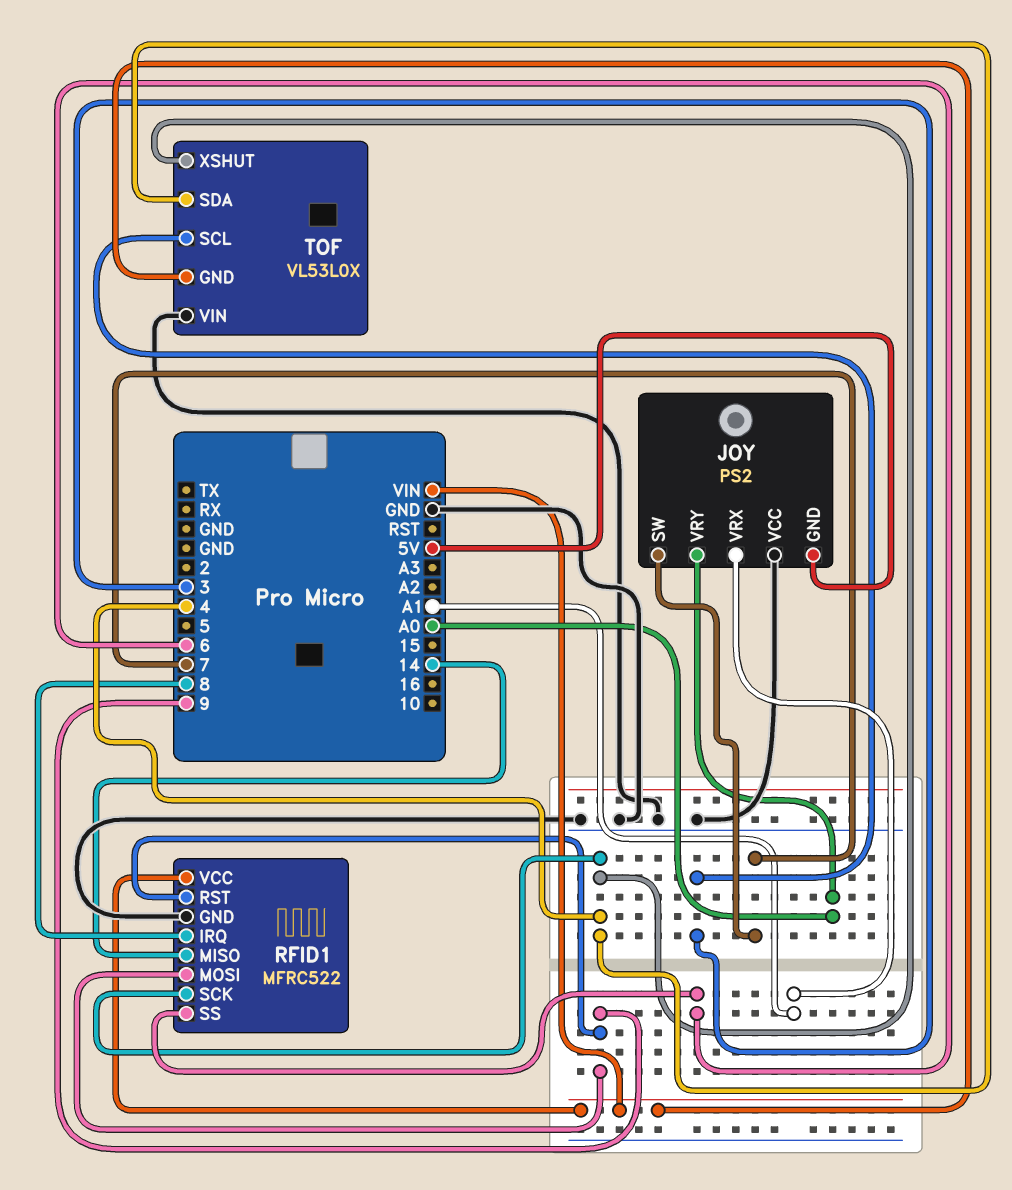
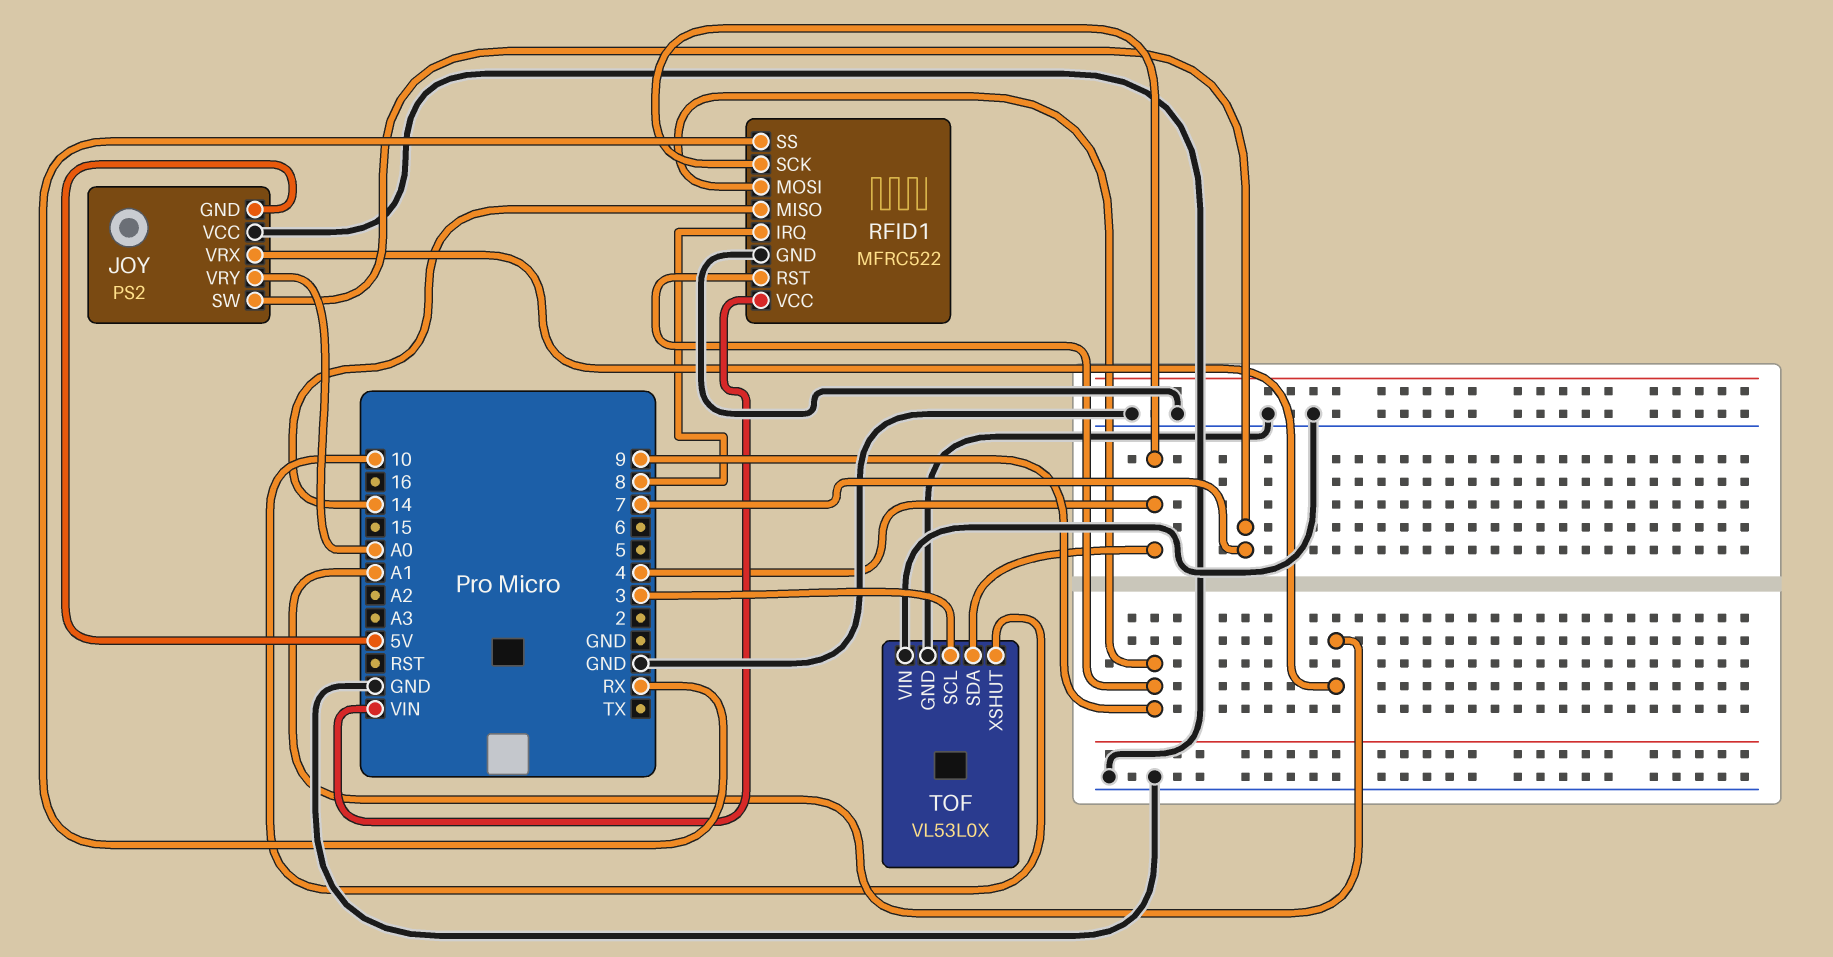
RFID1 pin SS: 6 -> RX
TOF pin GND: VIN -> GND
TOF pin XSHUT: 4 -> 10

